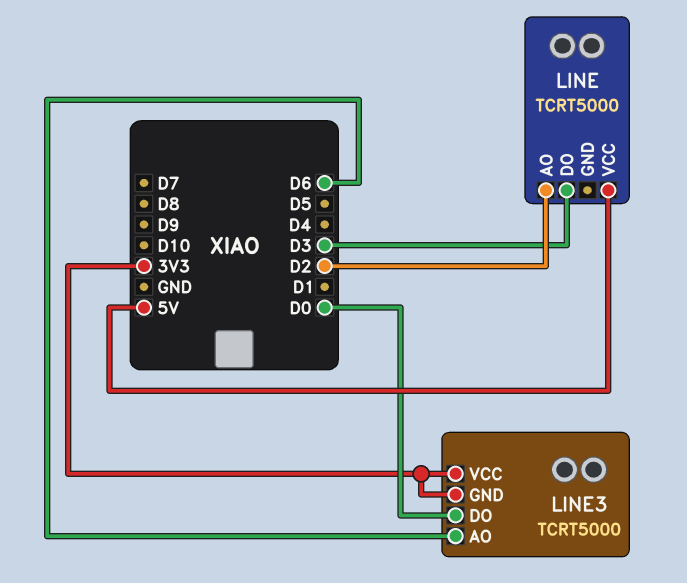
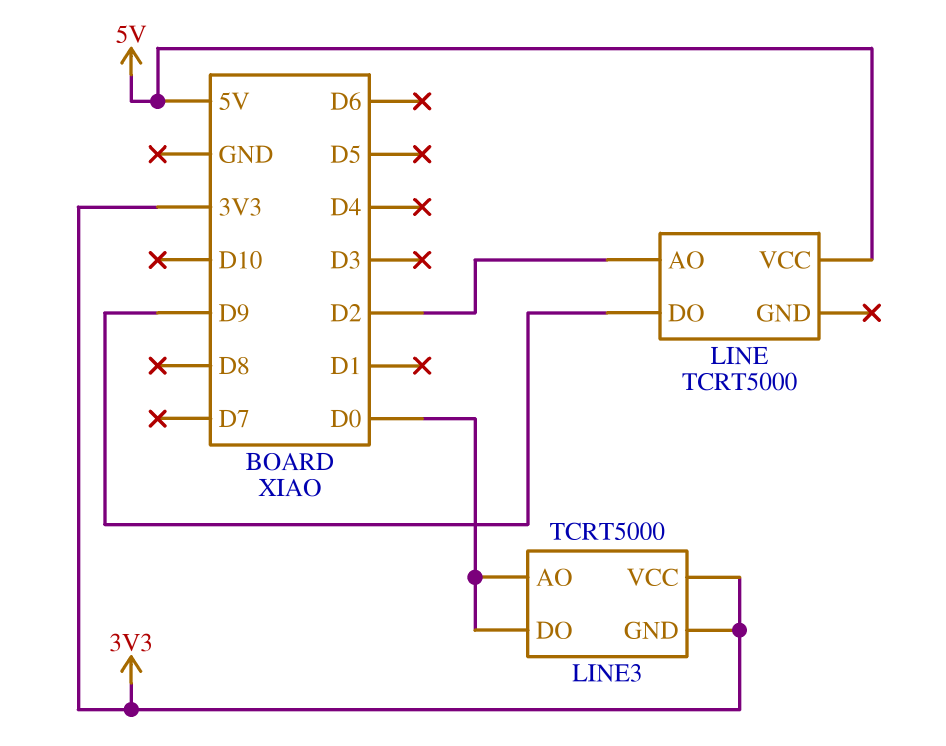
LINE pin DO: D3 -> D9
LINE3 pin AO: D6 -> D0

